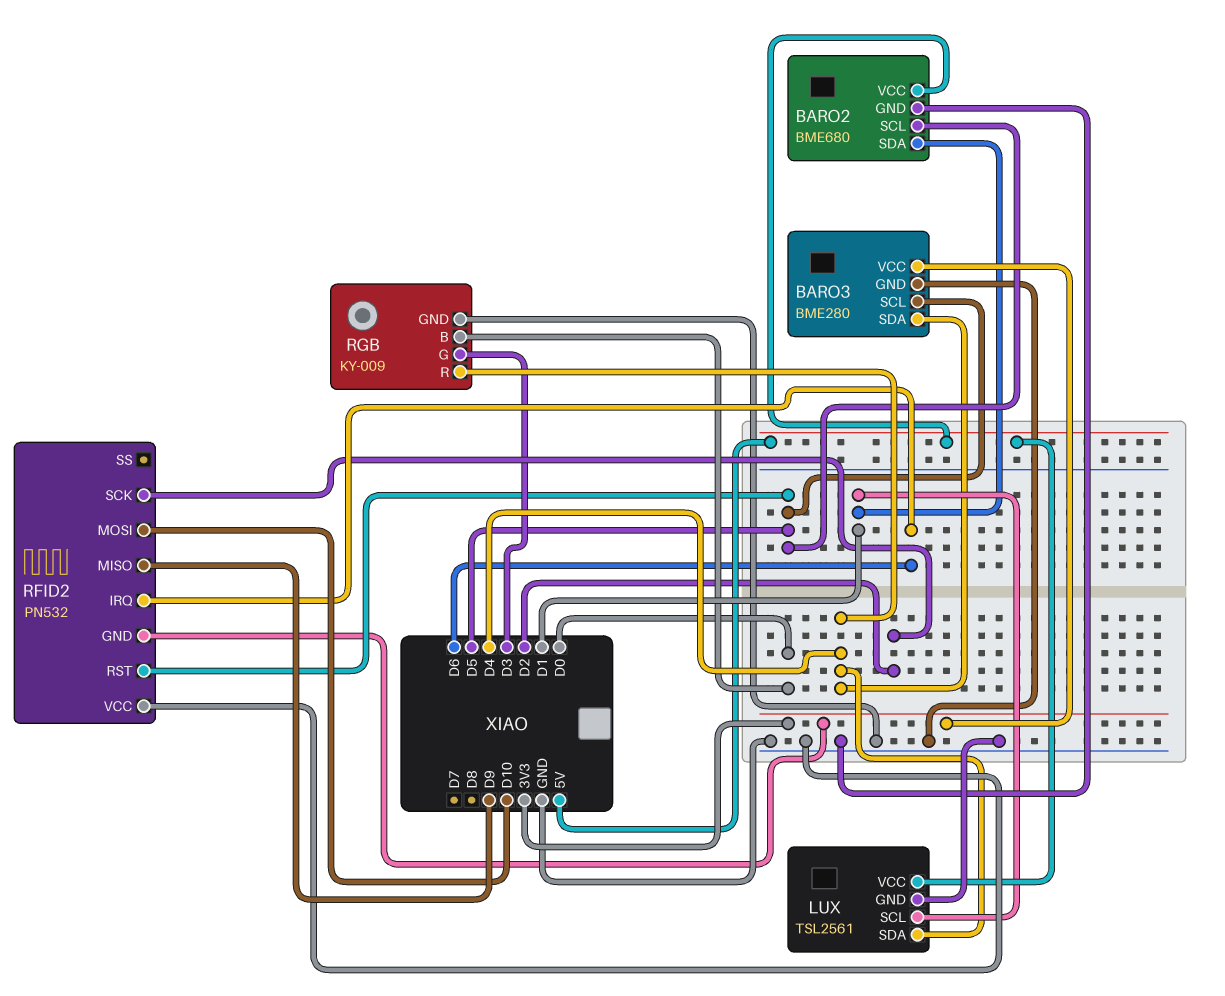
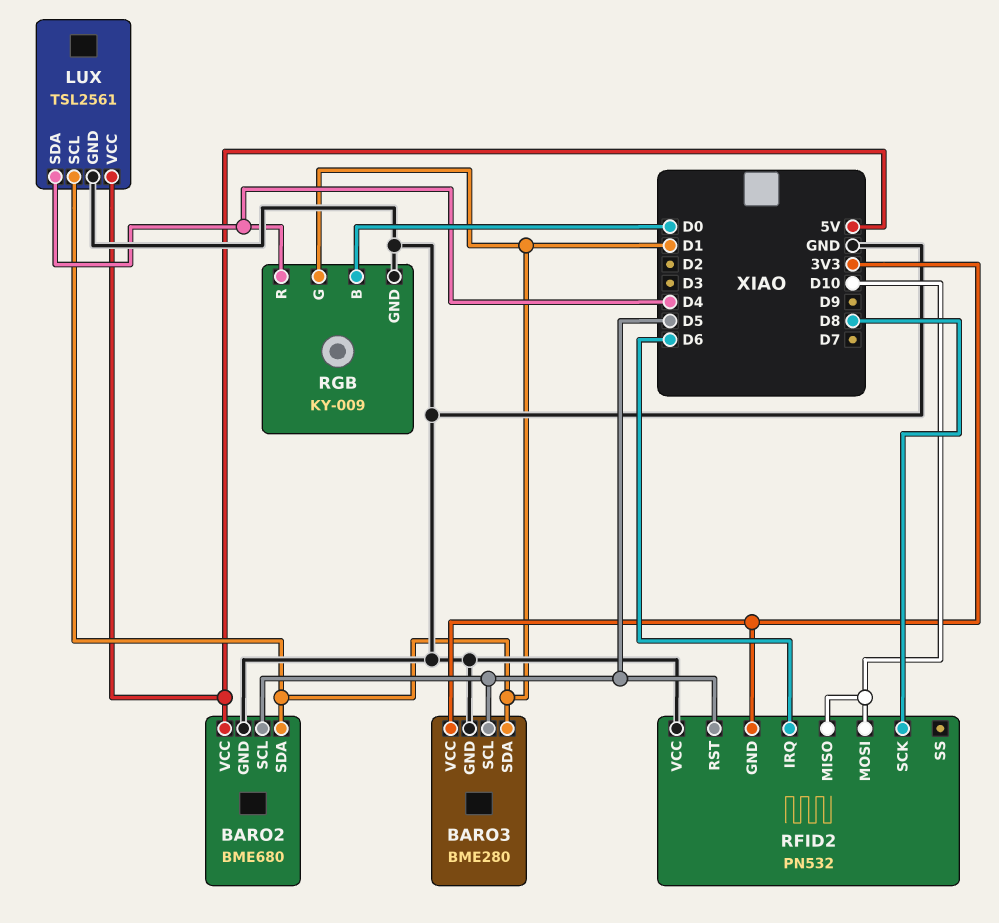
BARO3 pin SDA: D4 -> D1
RFID2 pin MISO: D9 -> D10
RFID2 pin SCK: D2 -> D8
RGB pin G: D3 -> D1

